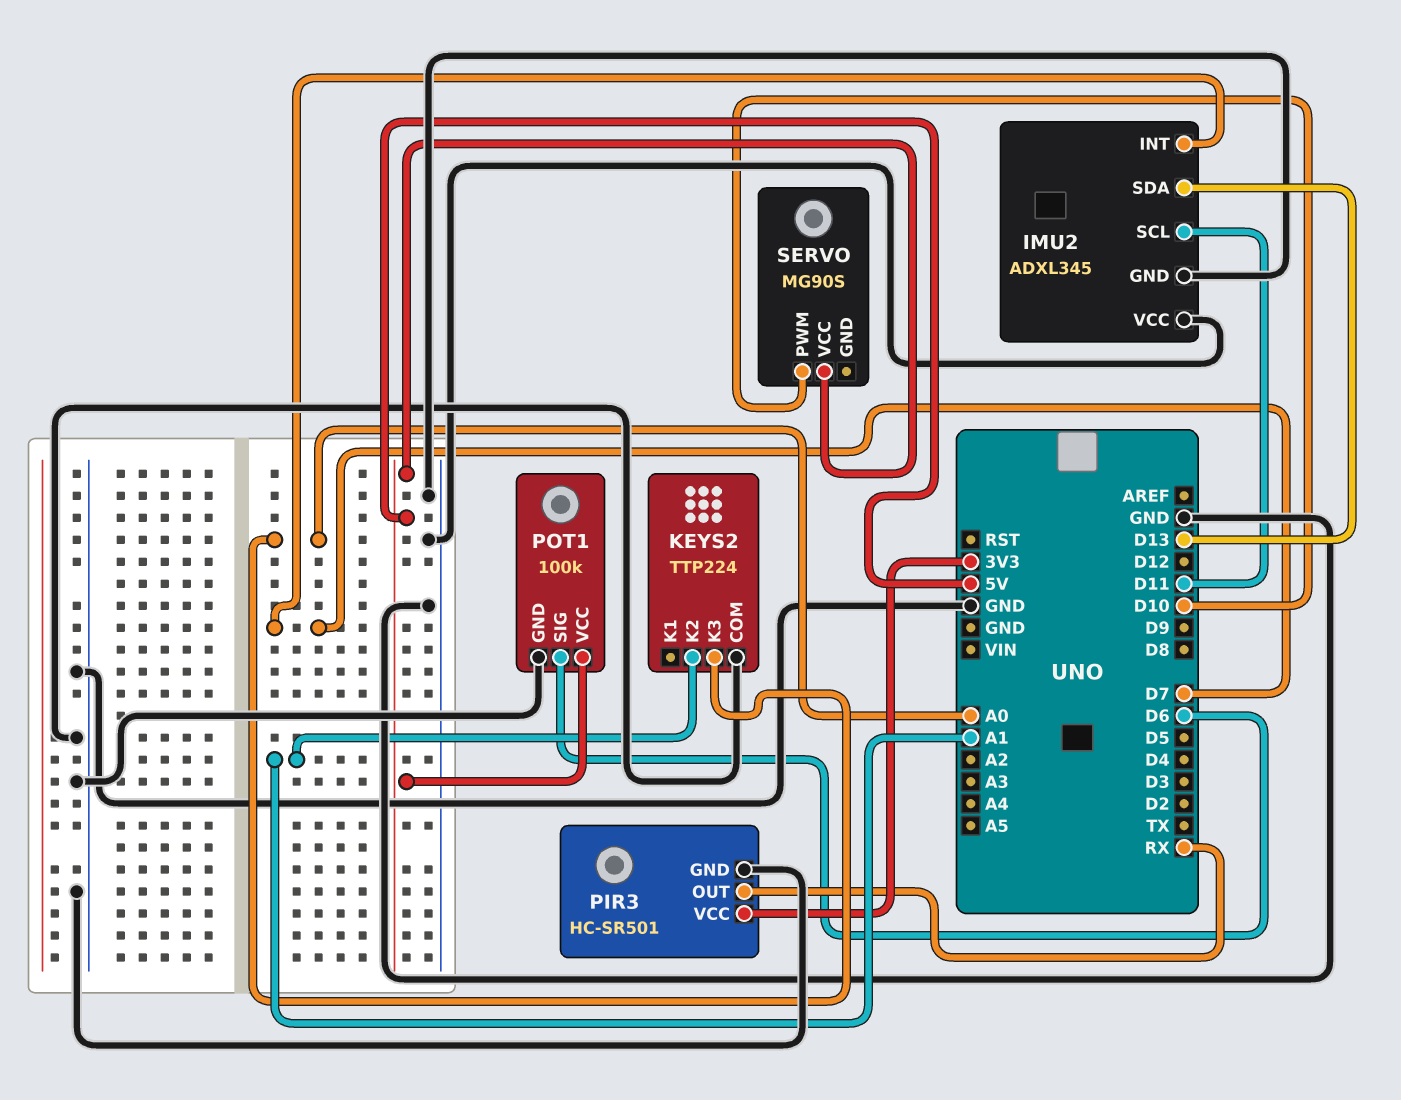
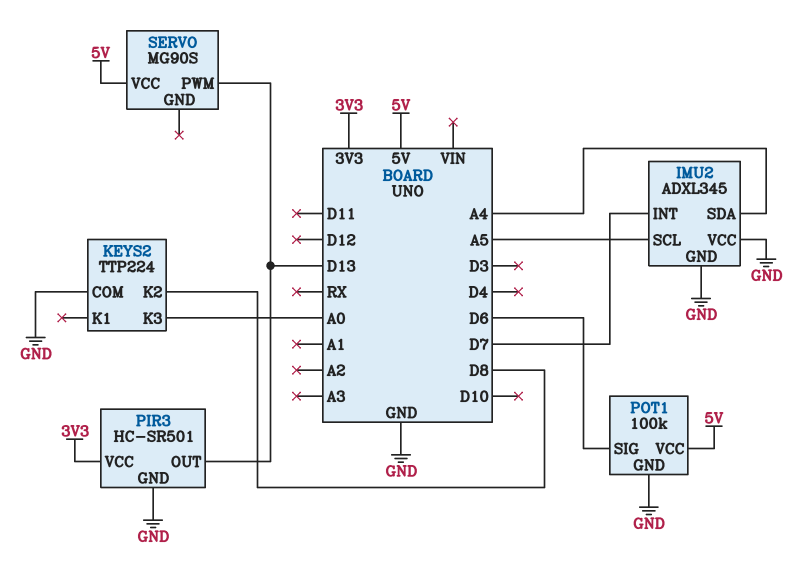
IMU2 pin SCL: D11 -> A5
IMU2 pin SDA: D13 -> A4
KEYS2 pin K2: A1 -> D8
PIR3 pin OUT: RX -> D13
SERVO pin PWM: D10 -> D13

